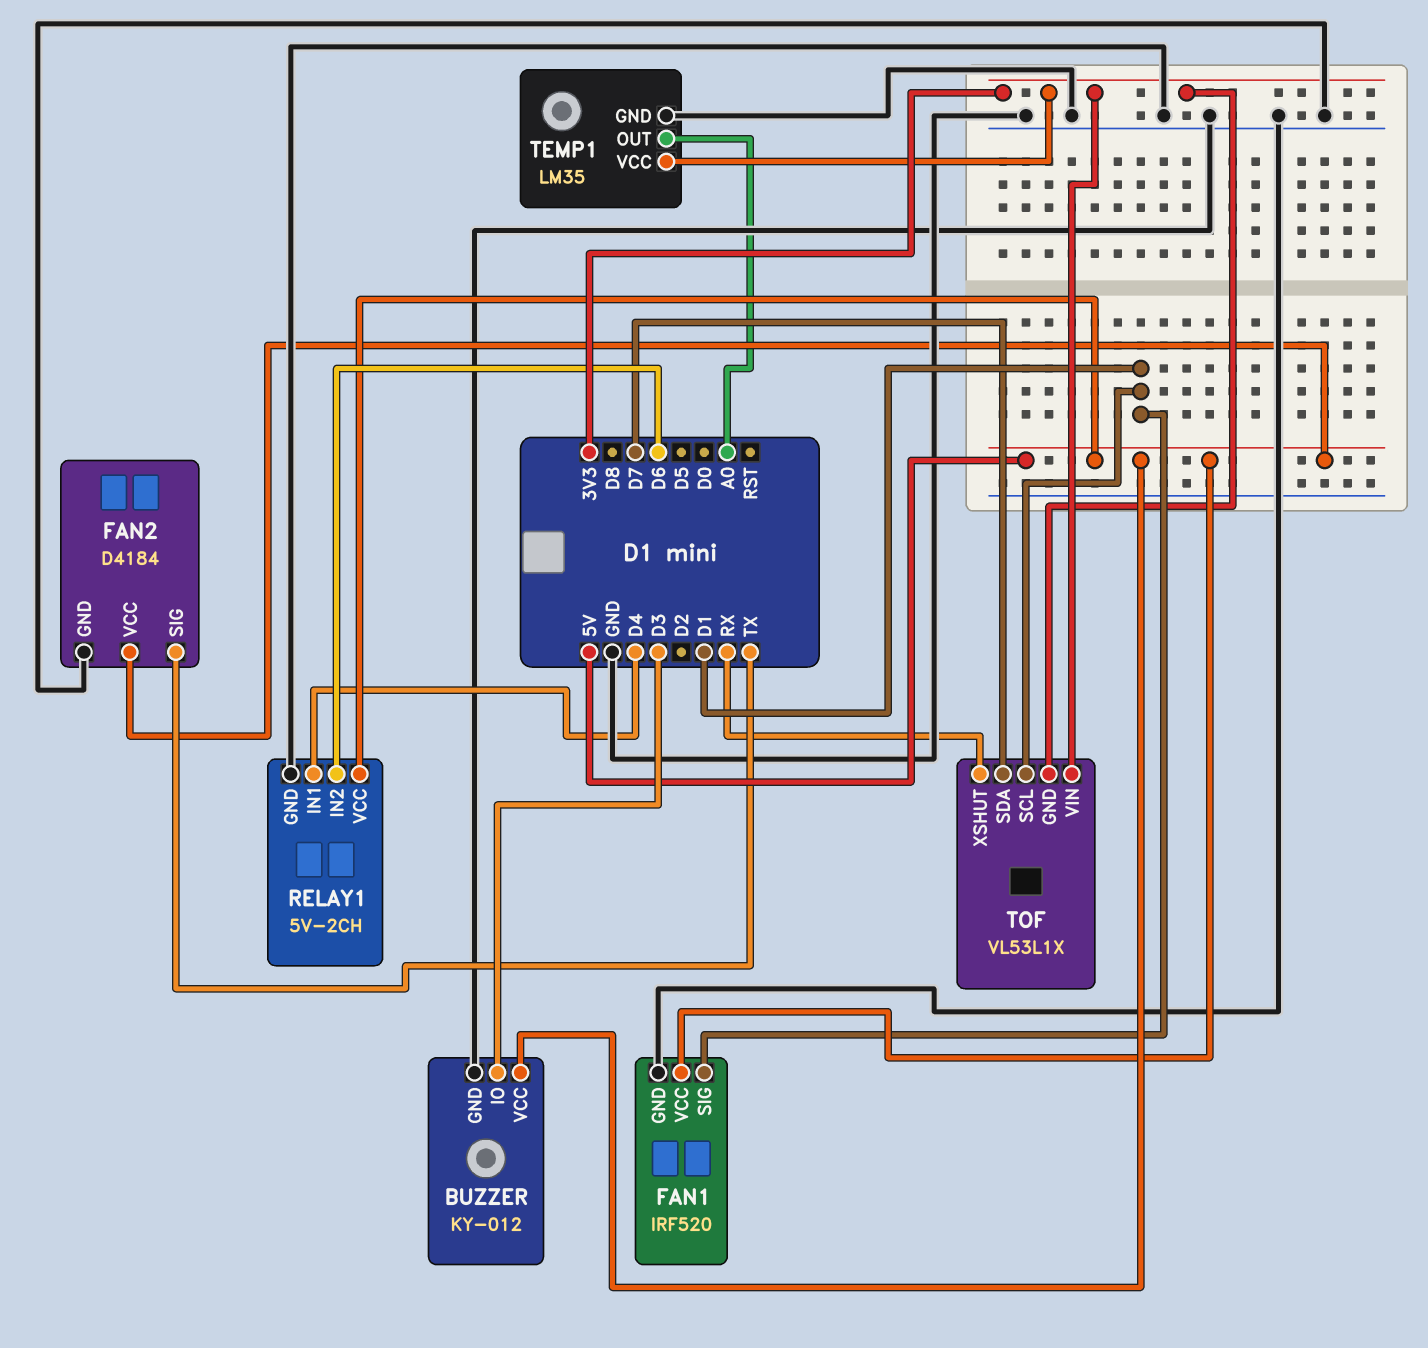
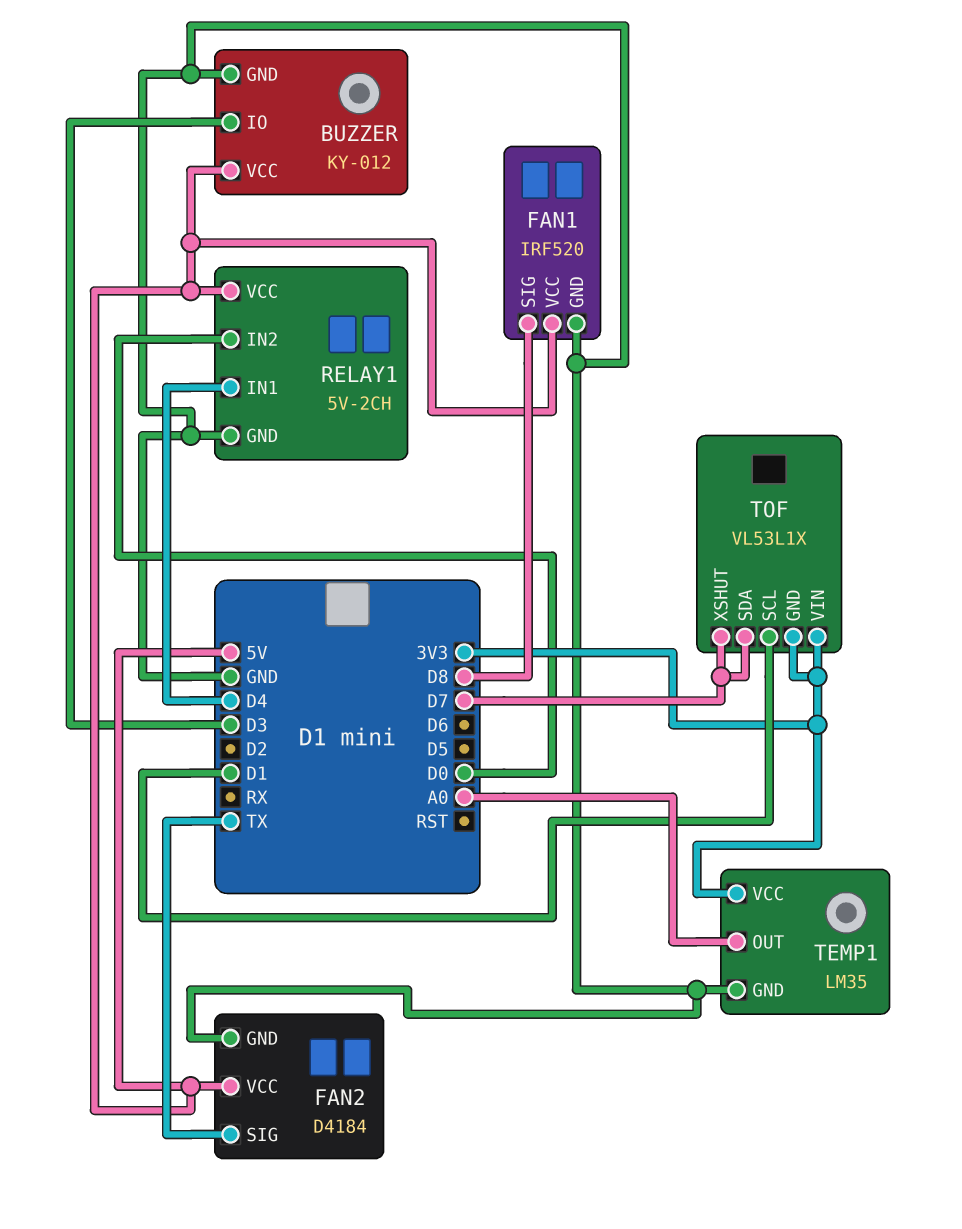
FAN1 pin SIG: D1 -> D8
RELAY1 pin IN2: D6 -> D0
TOF pin XSHUT: RX -> D7

